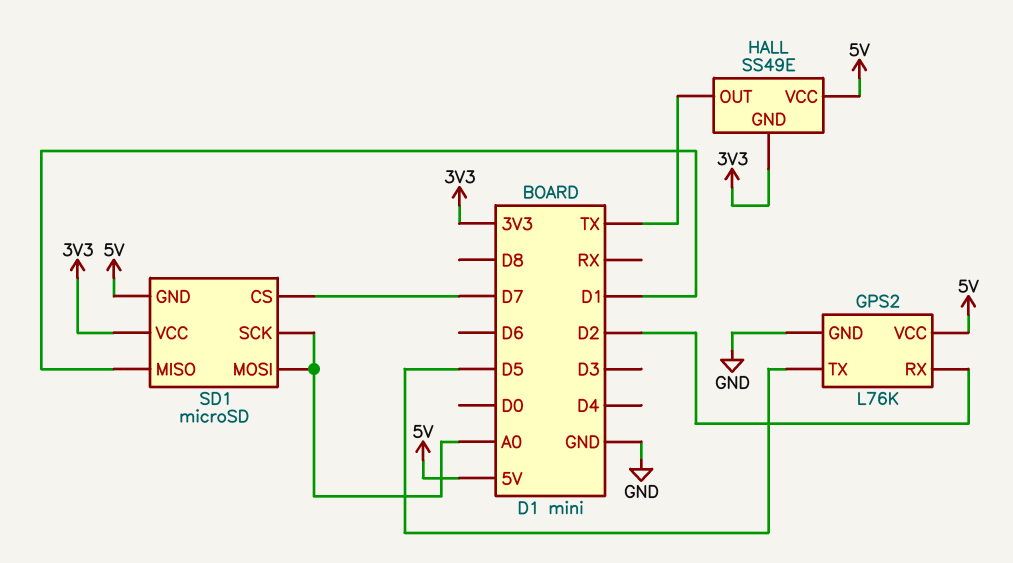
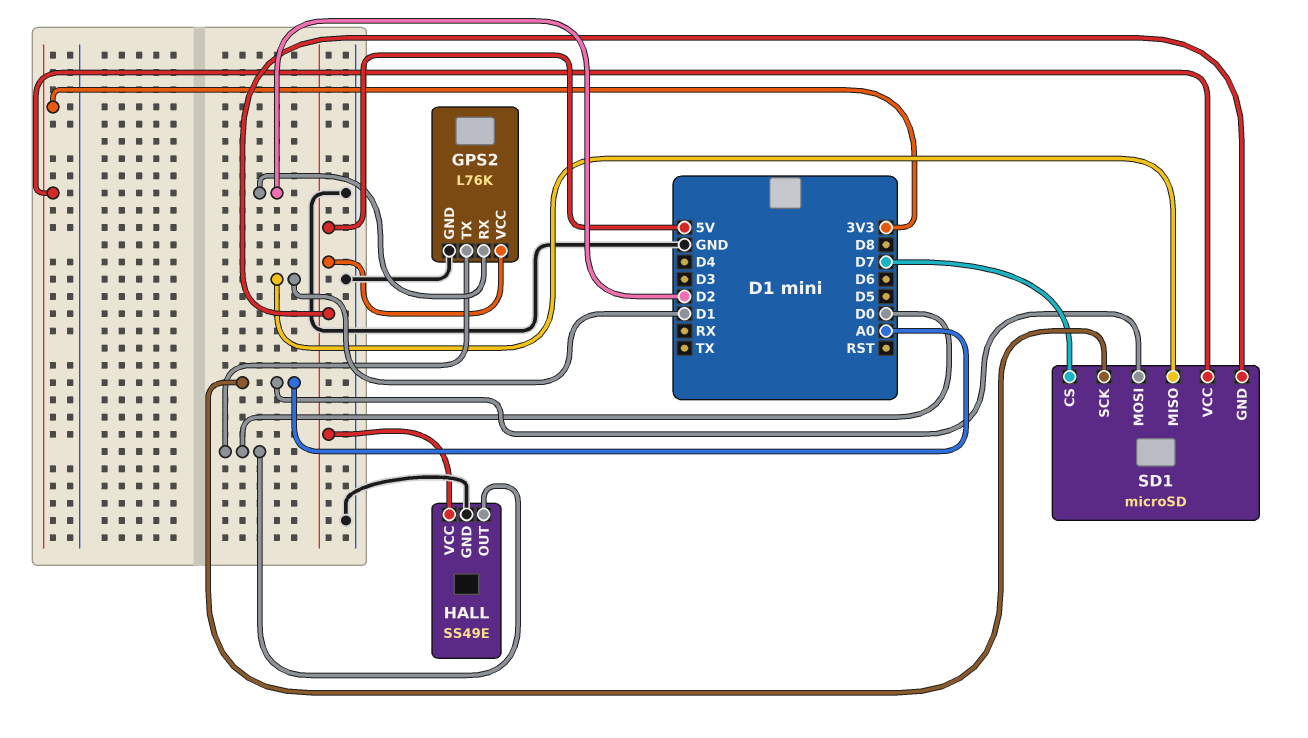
GPS2 pin TX: D5 -> D0
HALL pin GND: 3V3 -> GND
HALL pin OUT: TX -> D0

